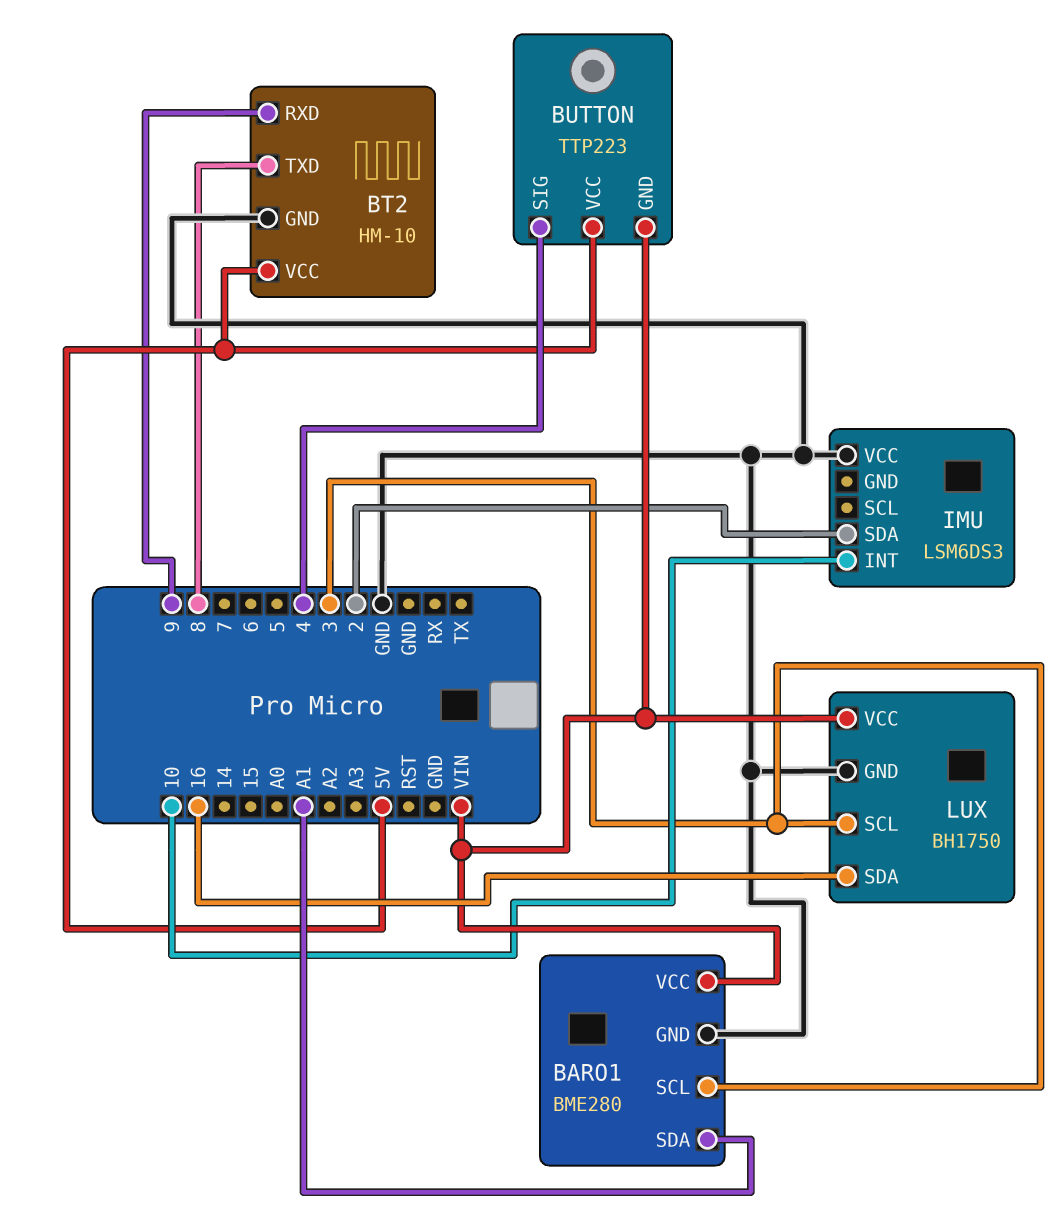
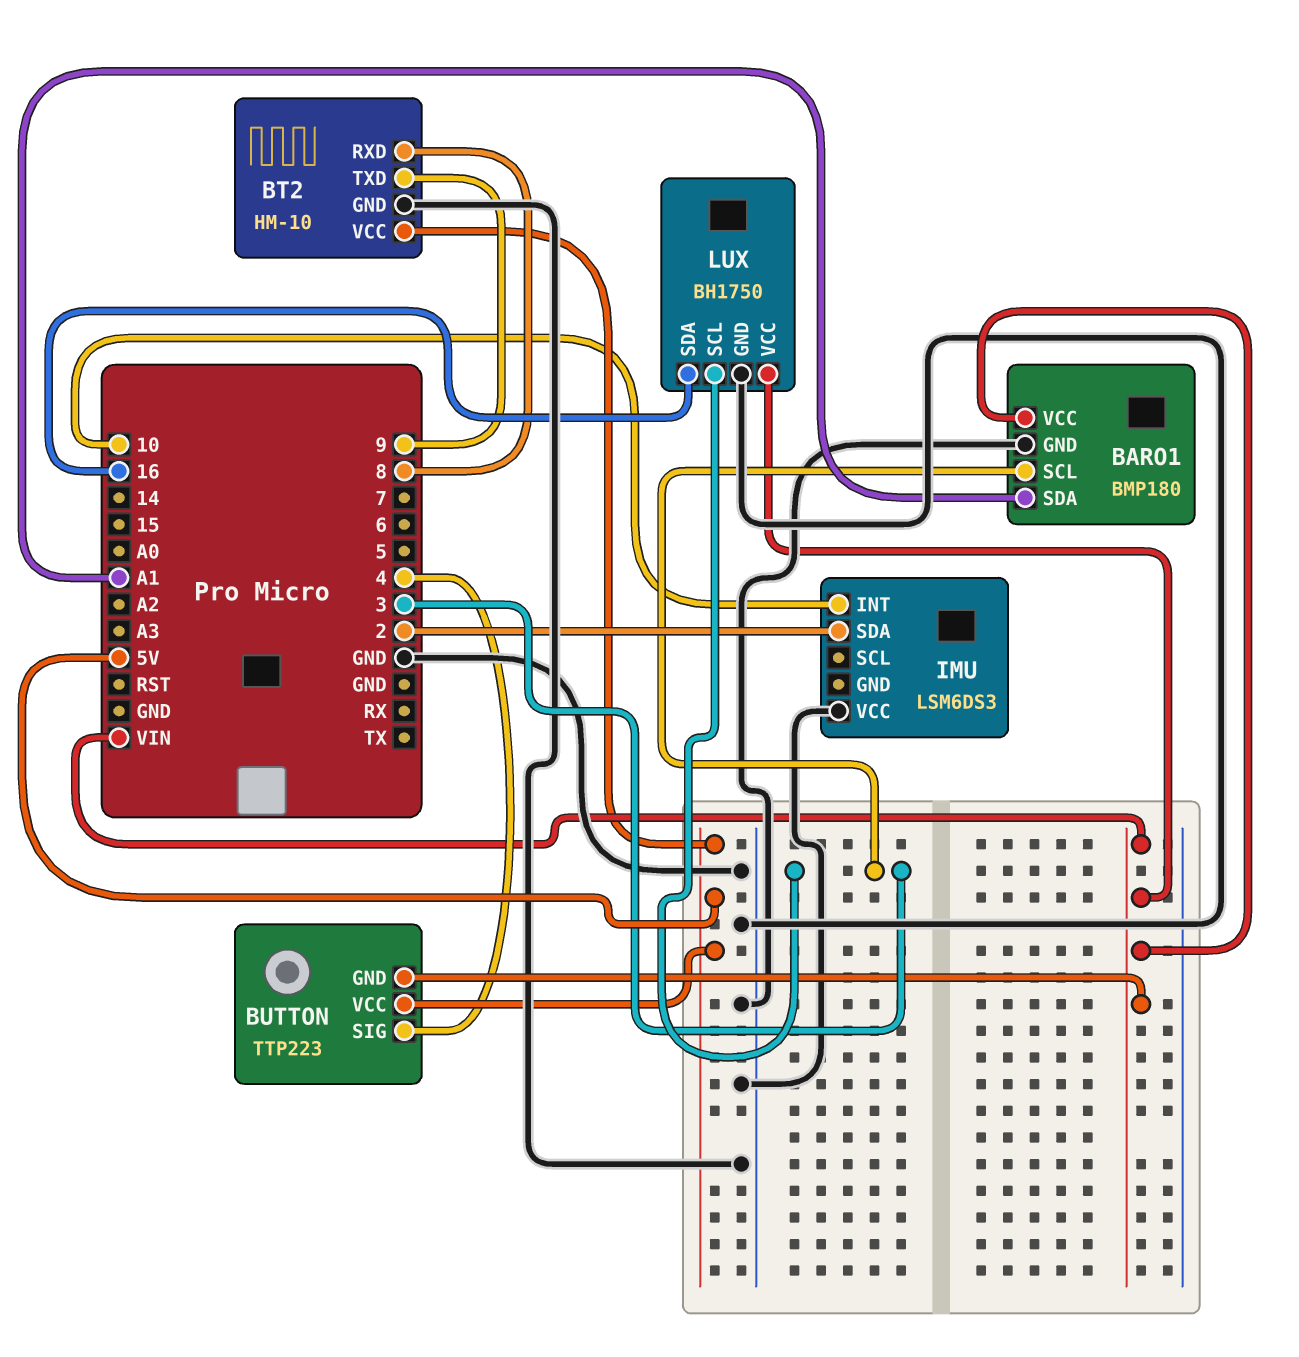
BARO1: BME280 -> BMP180
BT2 pin RXD: 9 -> 8
BT2 pin TXD: 8 -> 9

